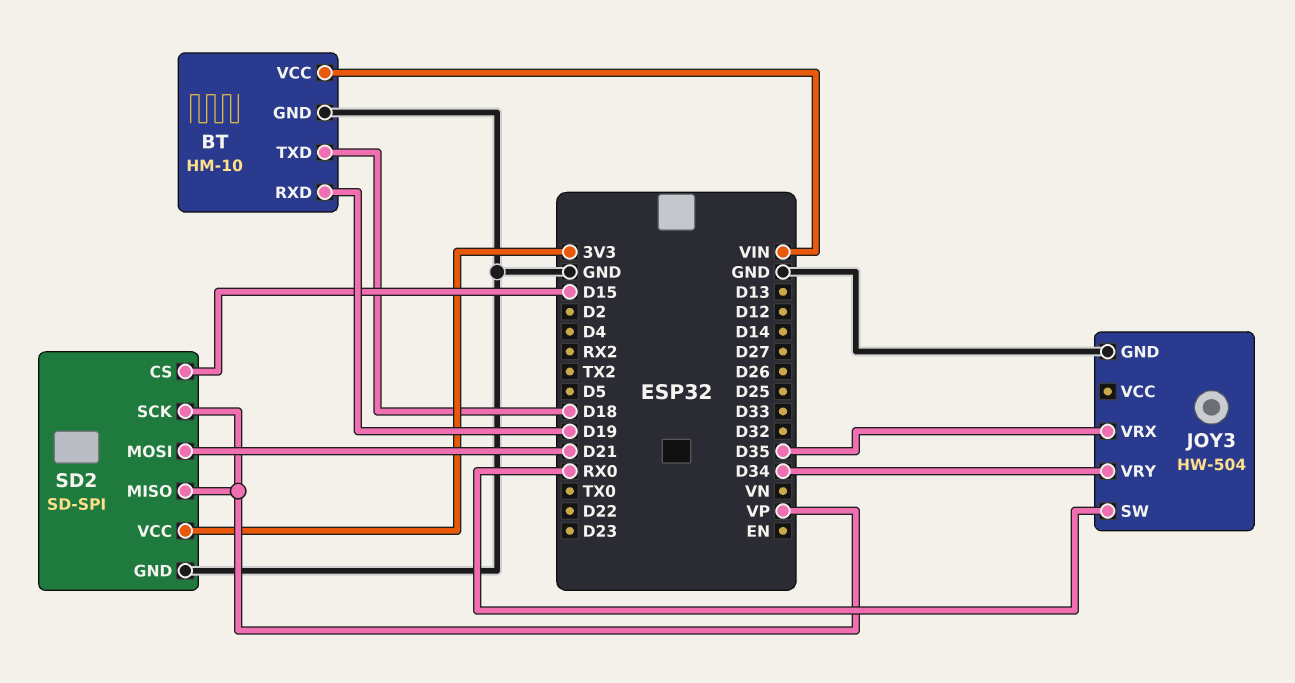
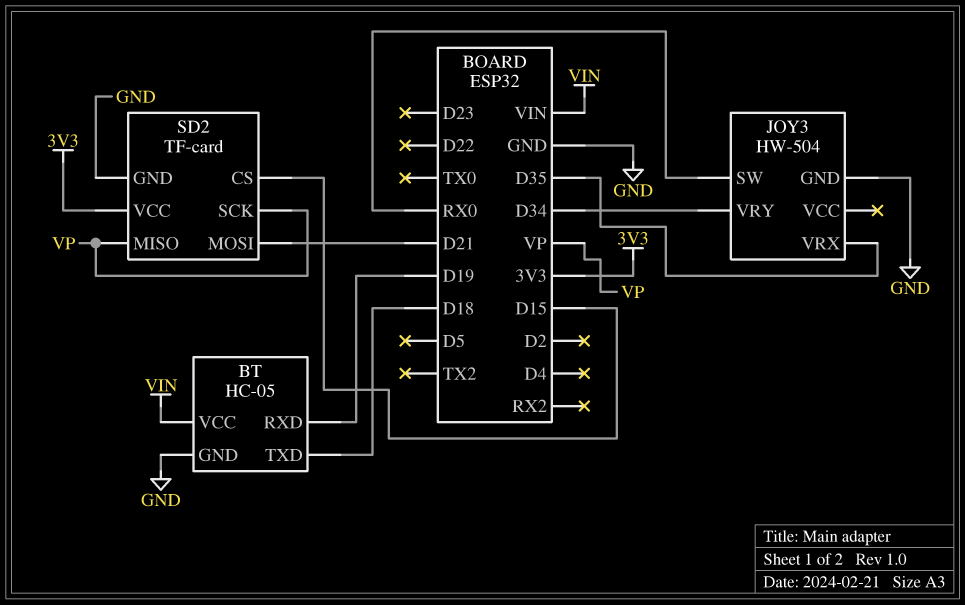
BT: HM-10 -> HC-05
SD2: SD-SPI -> TF-card

